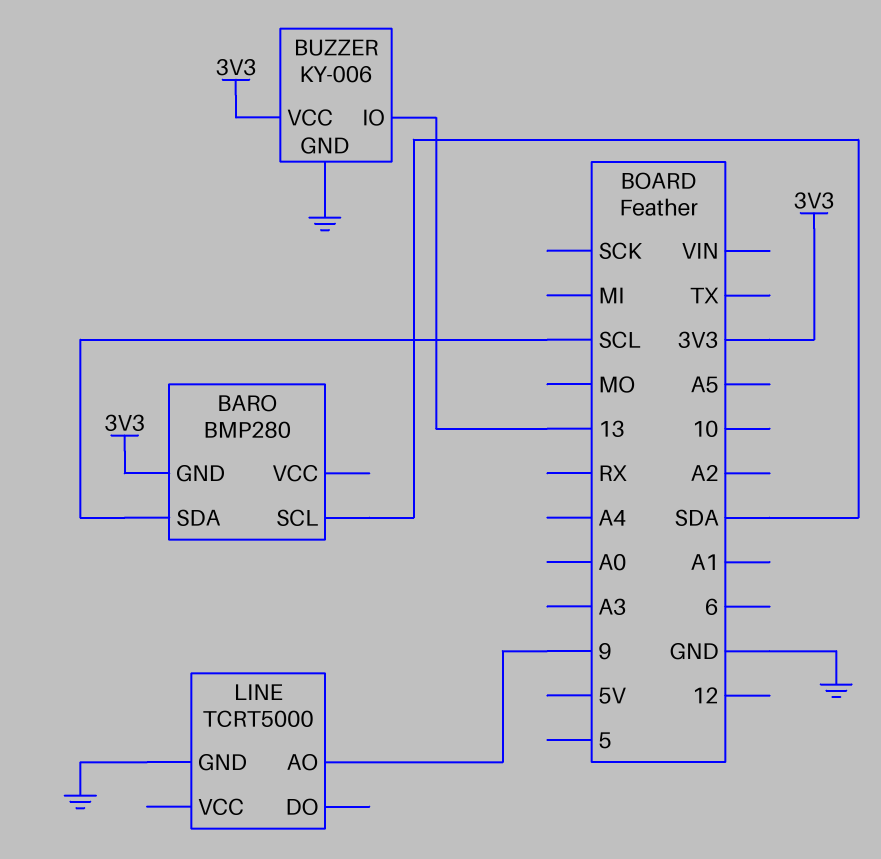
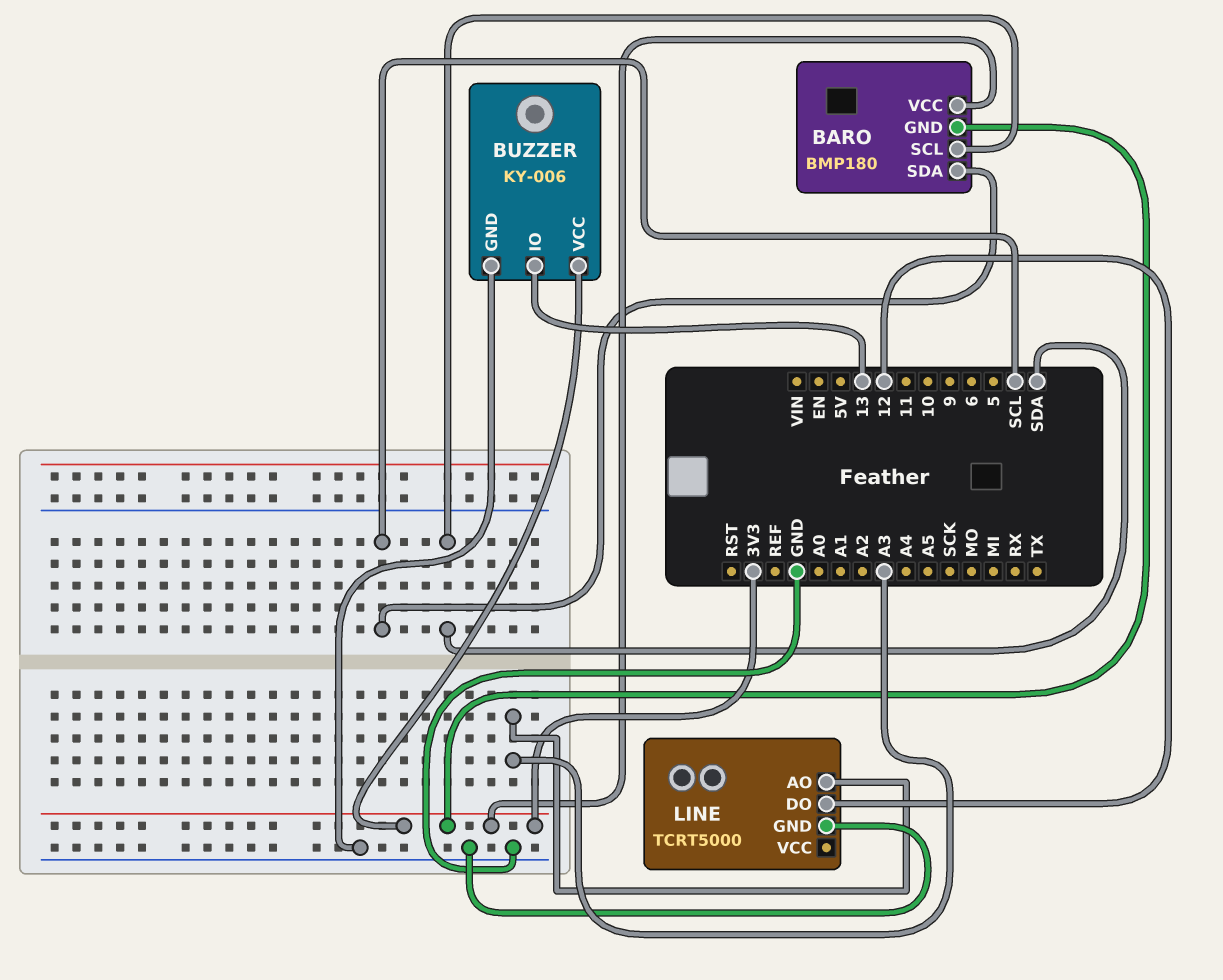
BARO: BMP280 -> BMP180
BARO pin VCC: none -> 3V3
LINE pin AO: 9 -> A3
LINE pin DO: none -> 12

